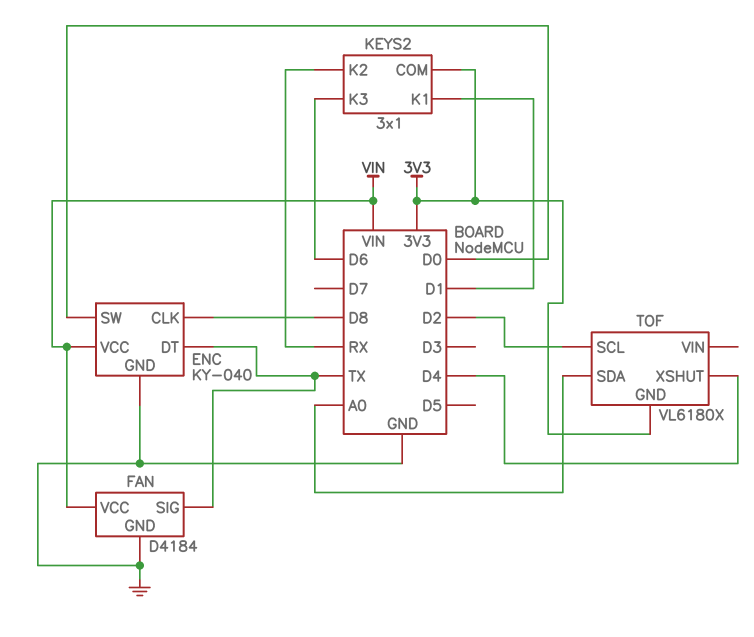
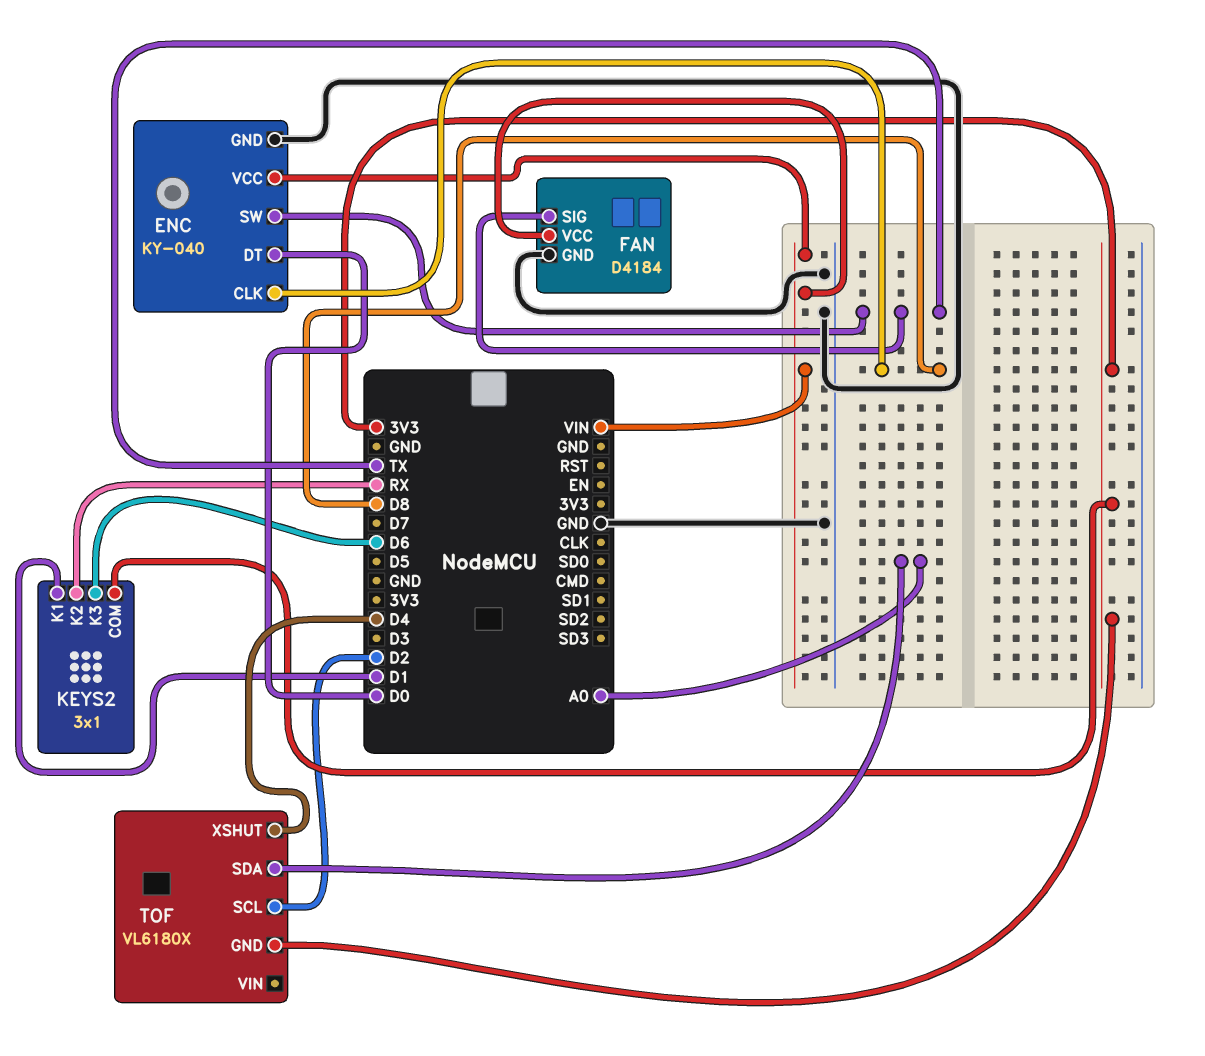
ENC pin DT: TX -> D0
ENC pin SW: D0 -> TX

